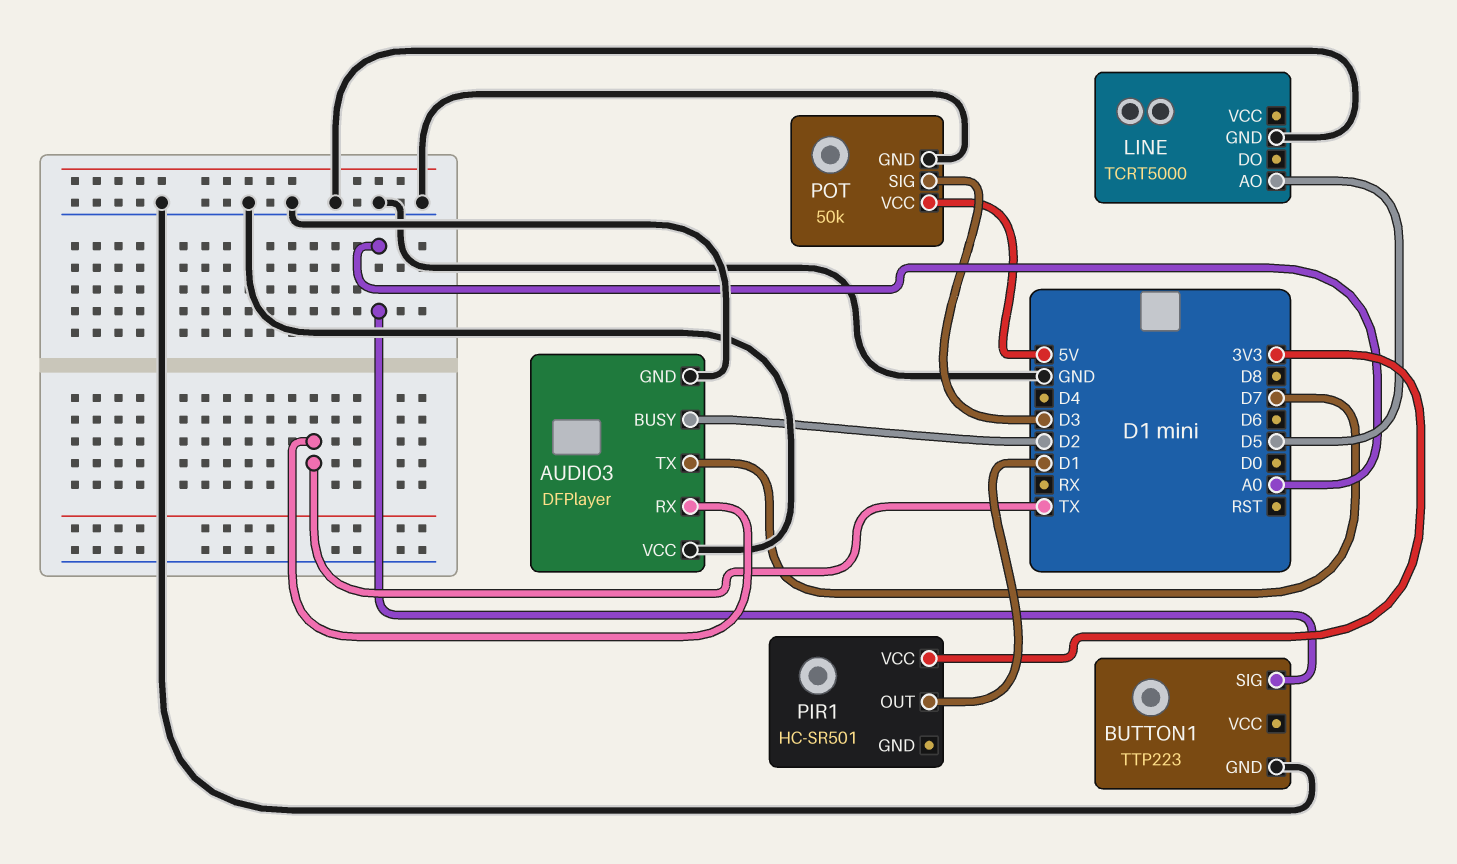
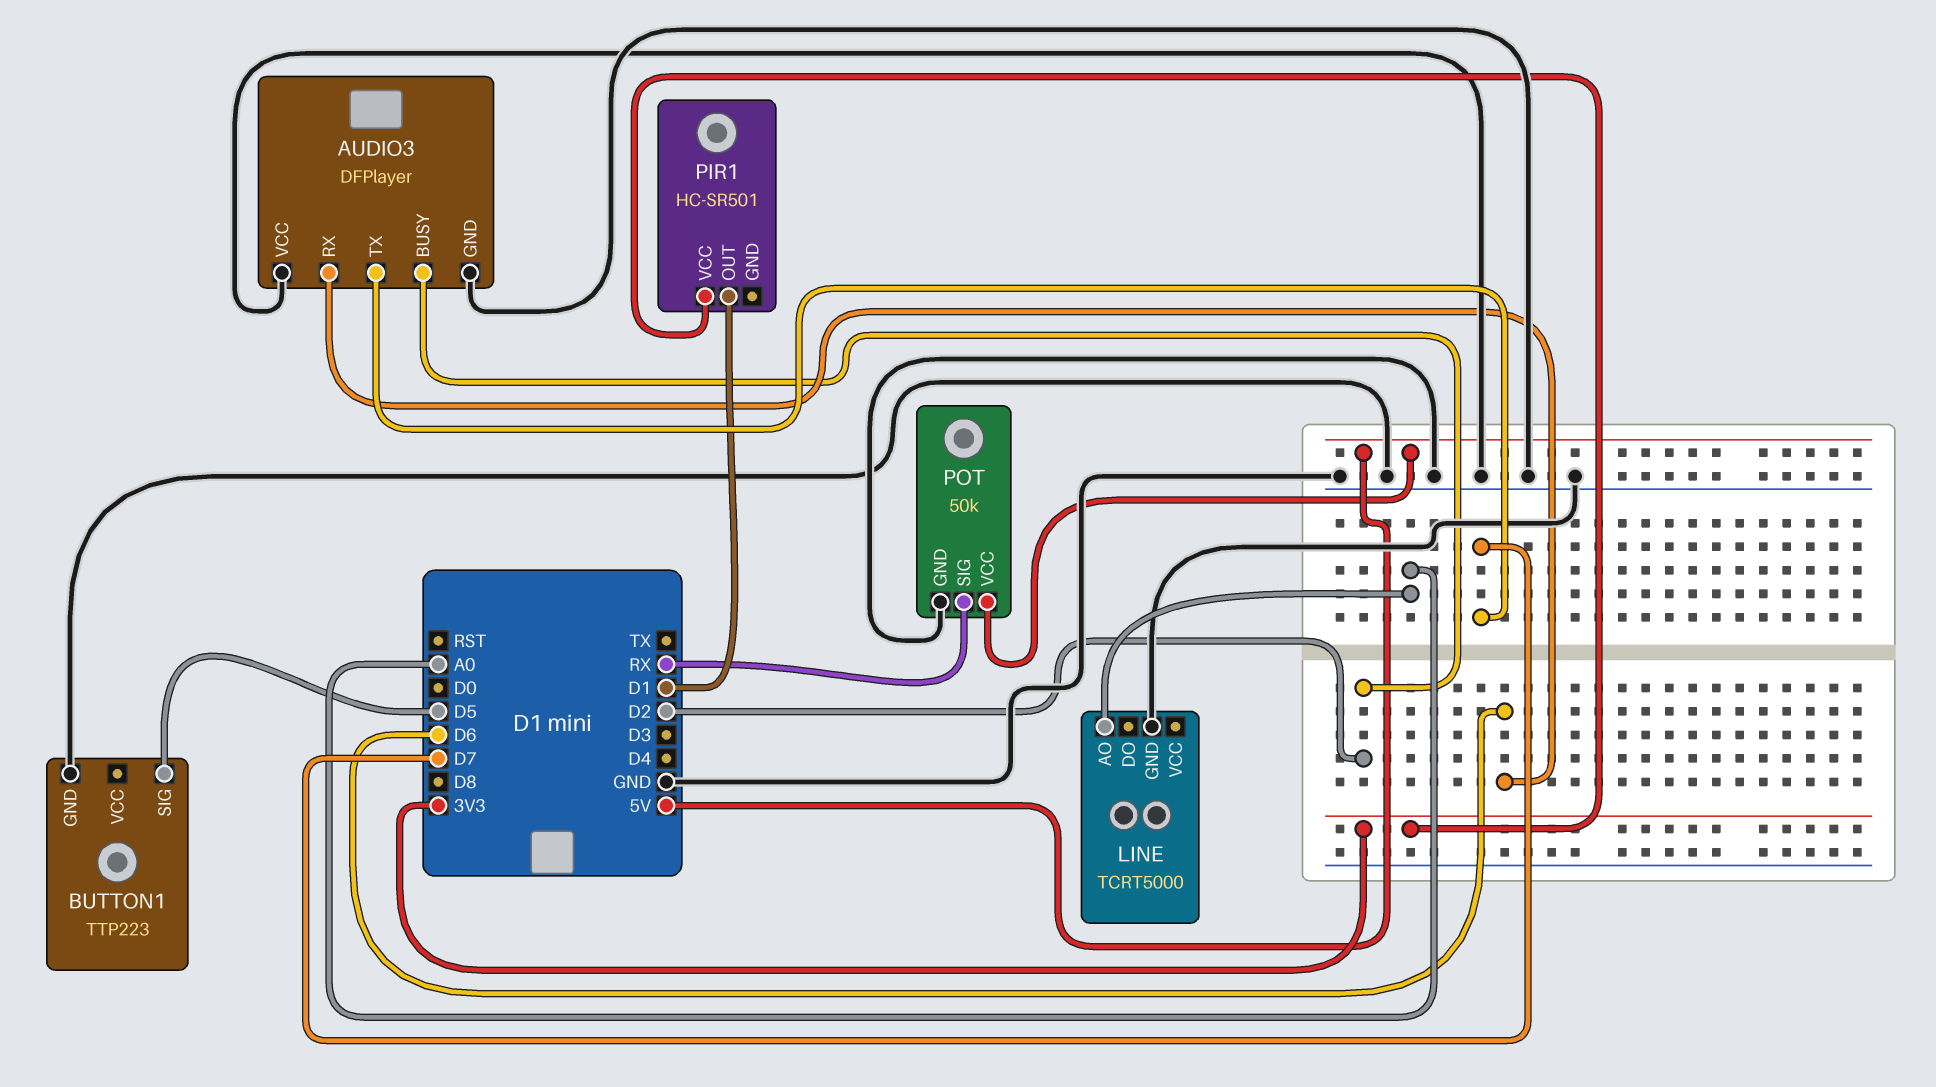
AUDIO3 pin RX: TX -> D6
BUTTON1 pin SIG: A0 -> D5
LINE pin AO: D5 -> A0
POT pin SIG: D3 -> RX

